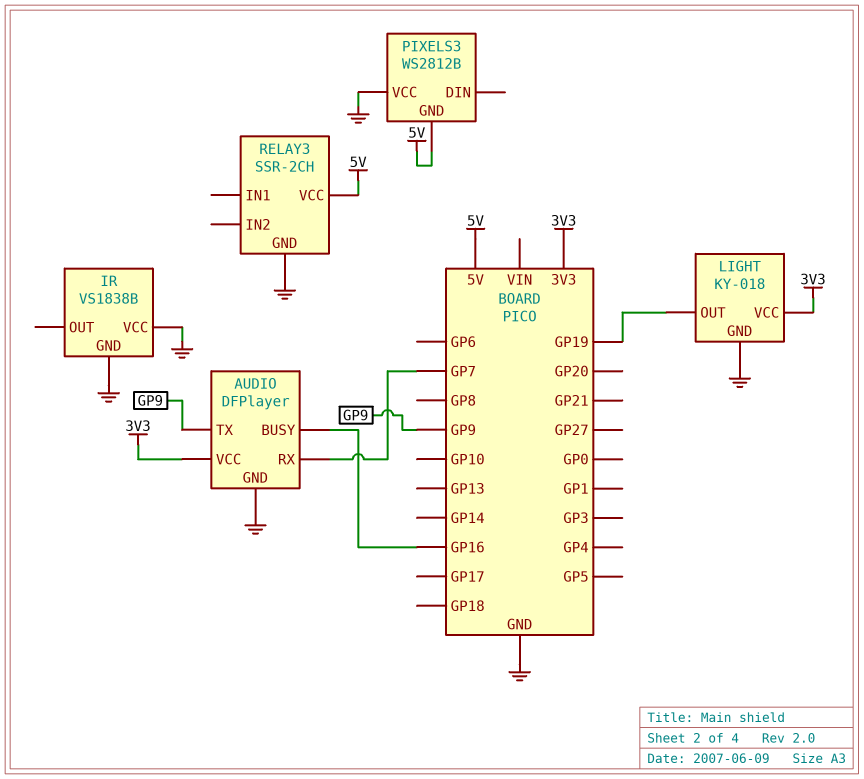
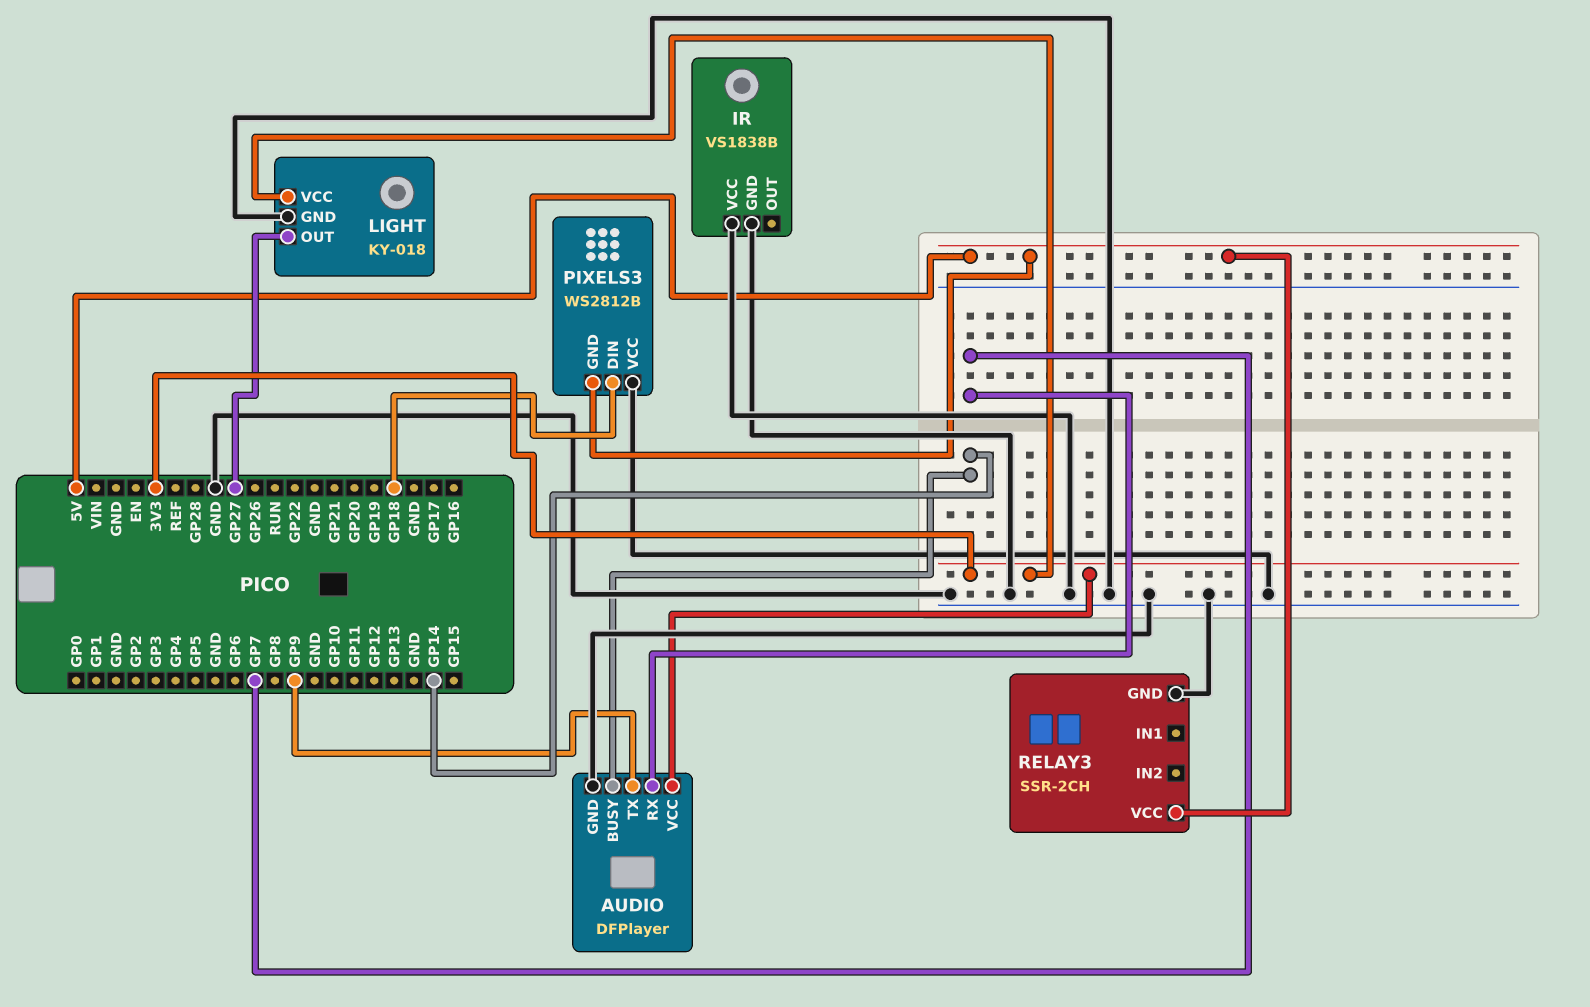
AUDIO pin BUSY: GP16 -> GP14
LIGHT pin OUT: GP19 -> GP27
PIXELS3 pin DIN: none -> GP18

